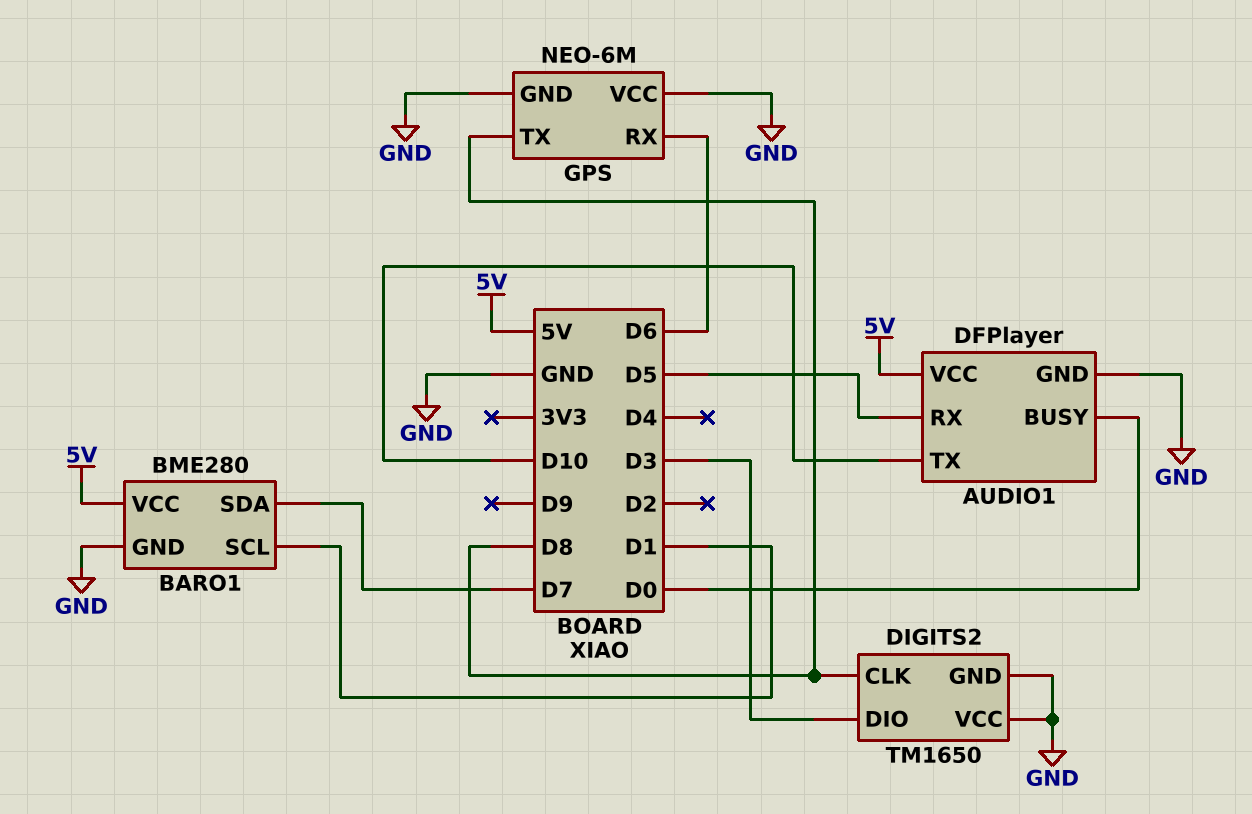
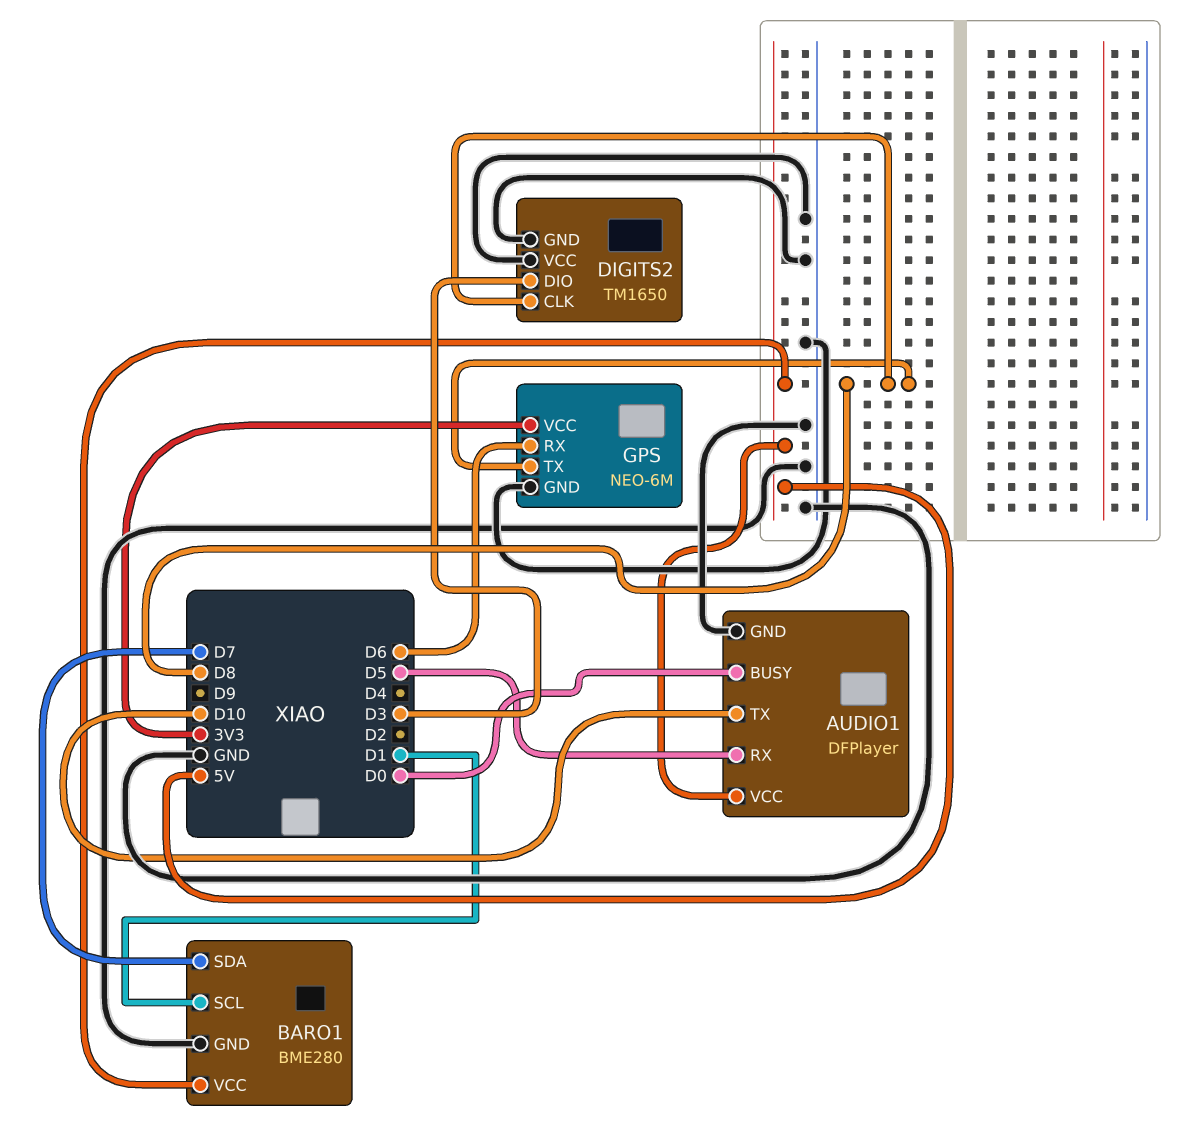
GPS pin VCC: GND -> 3V3

